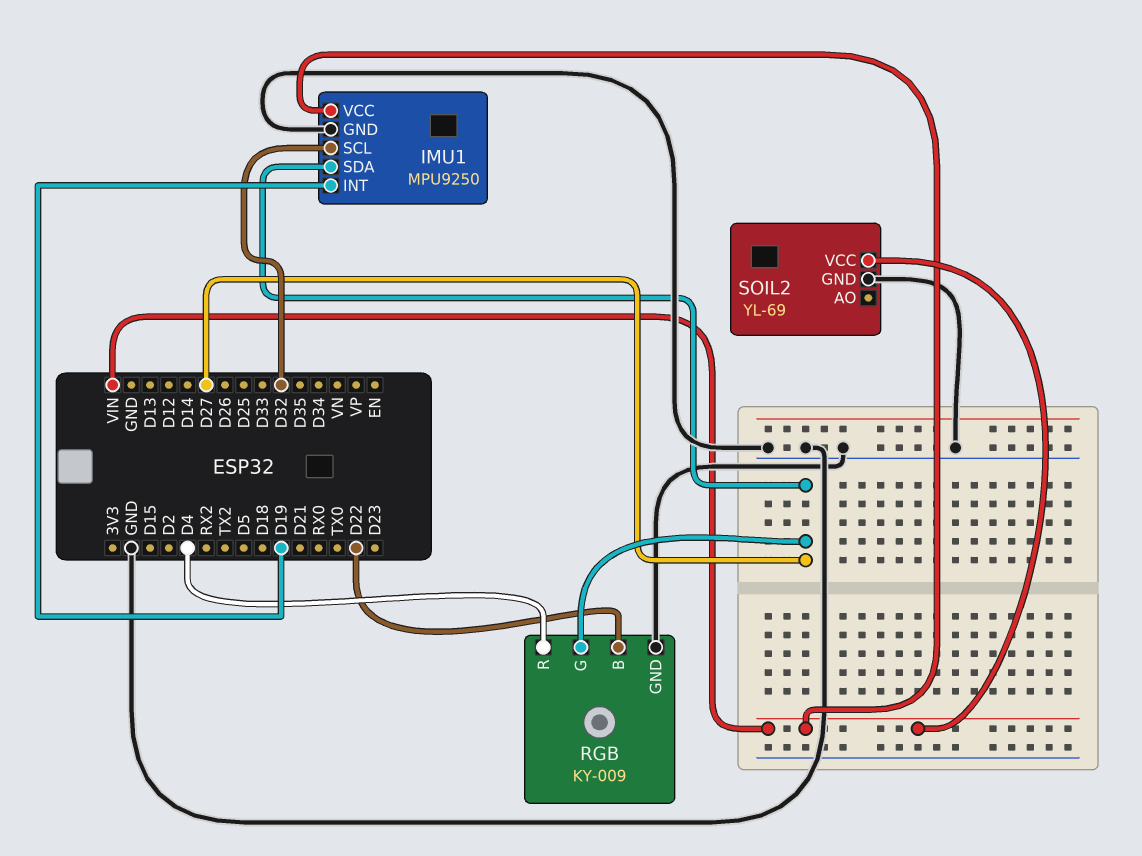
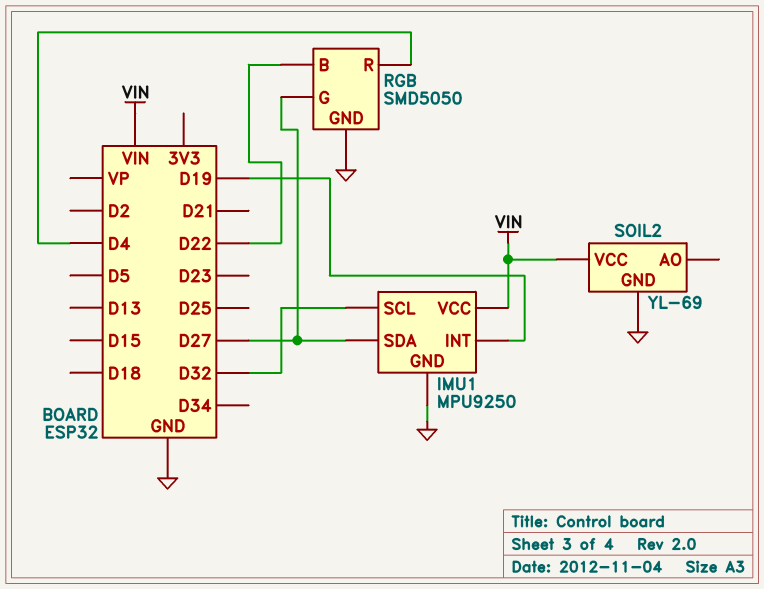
RGB: KY-009 -> SMD5050

